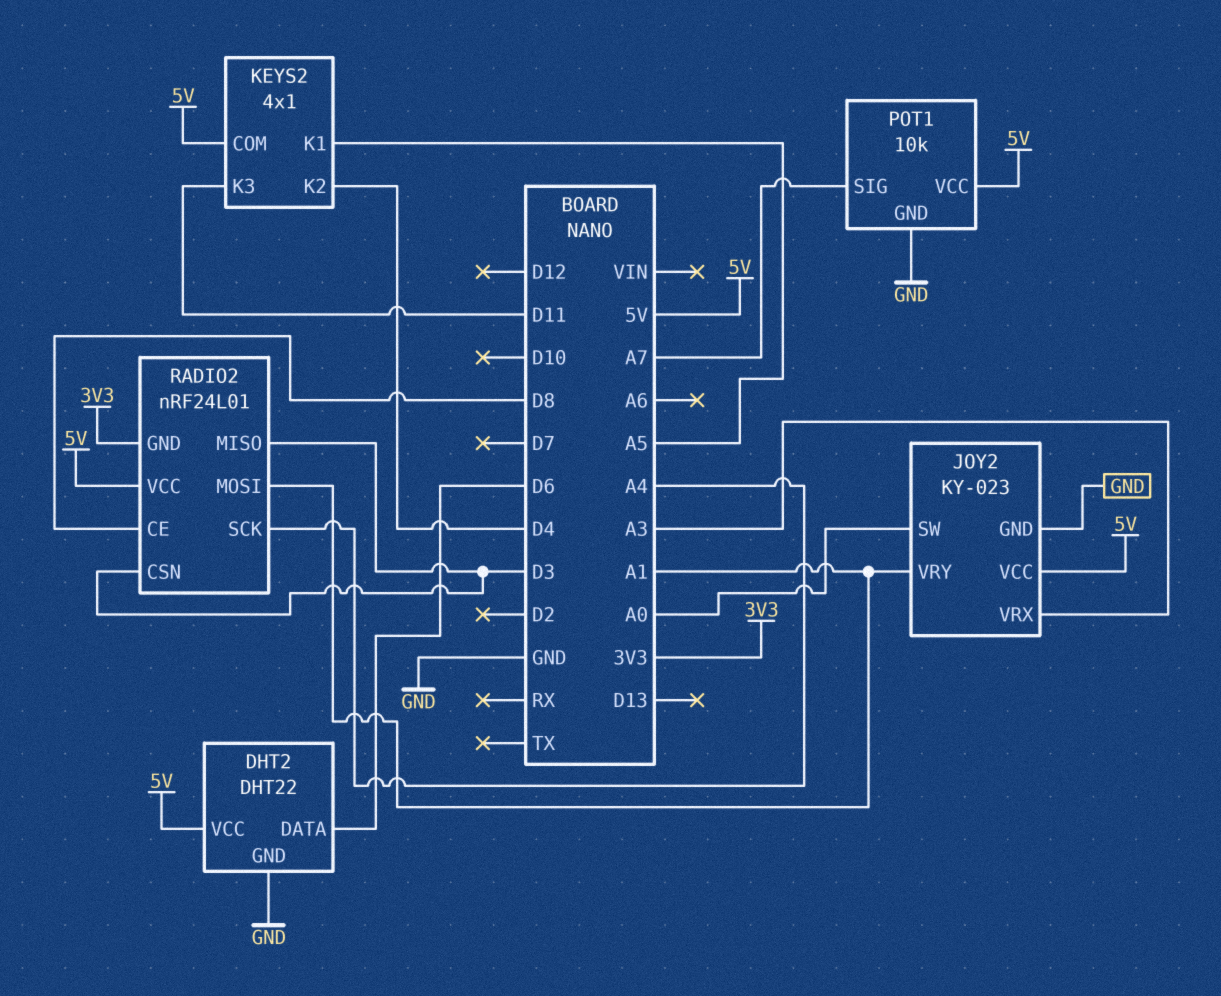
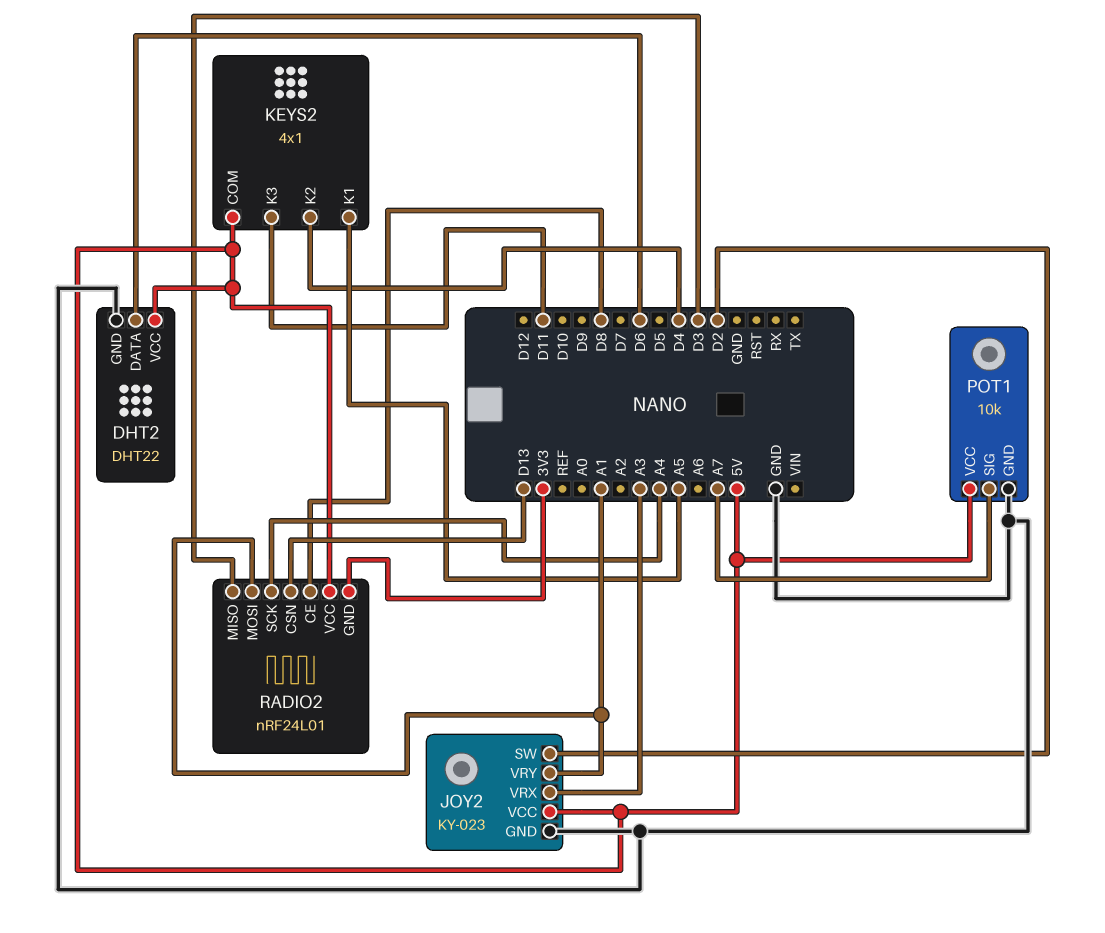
JOY2 pin SW: A0 -> D2
RADIO2 pin CSN: D3 -> D13

